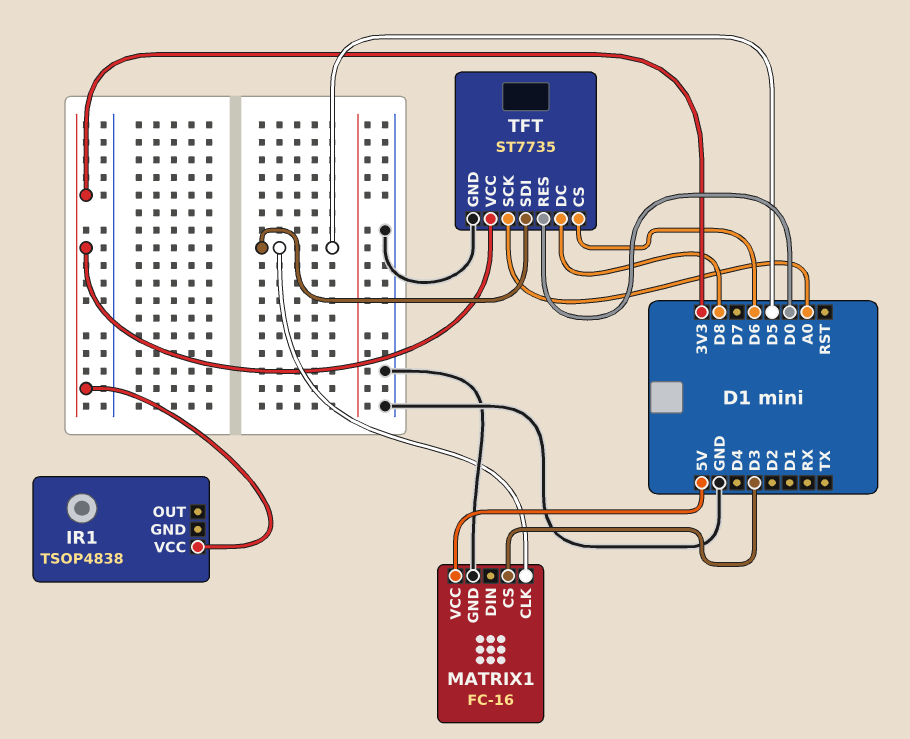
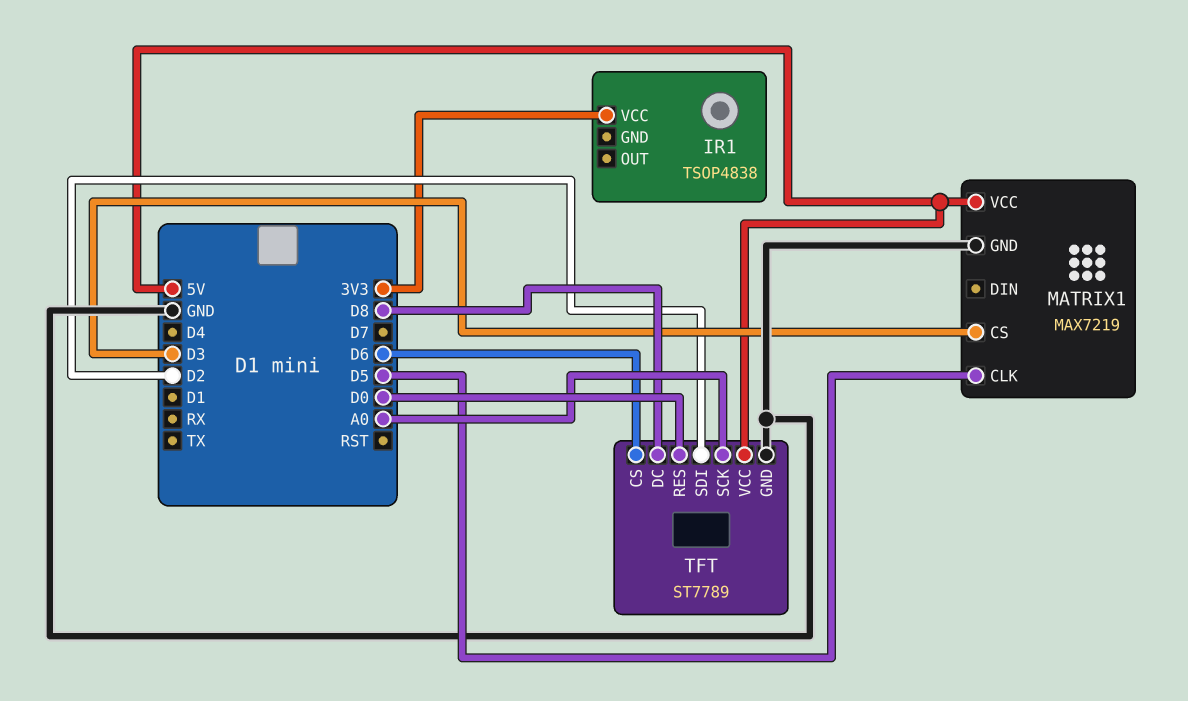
MATRIX1: FC-16 -> MAX7219
TFT: ST7735 -> ST7789
TFT pin SDI: D5 -> D2
TFT pin VCC: 3V3 -> 5V

